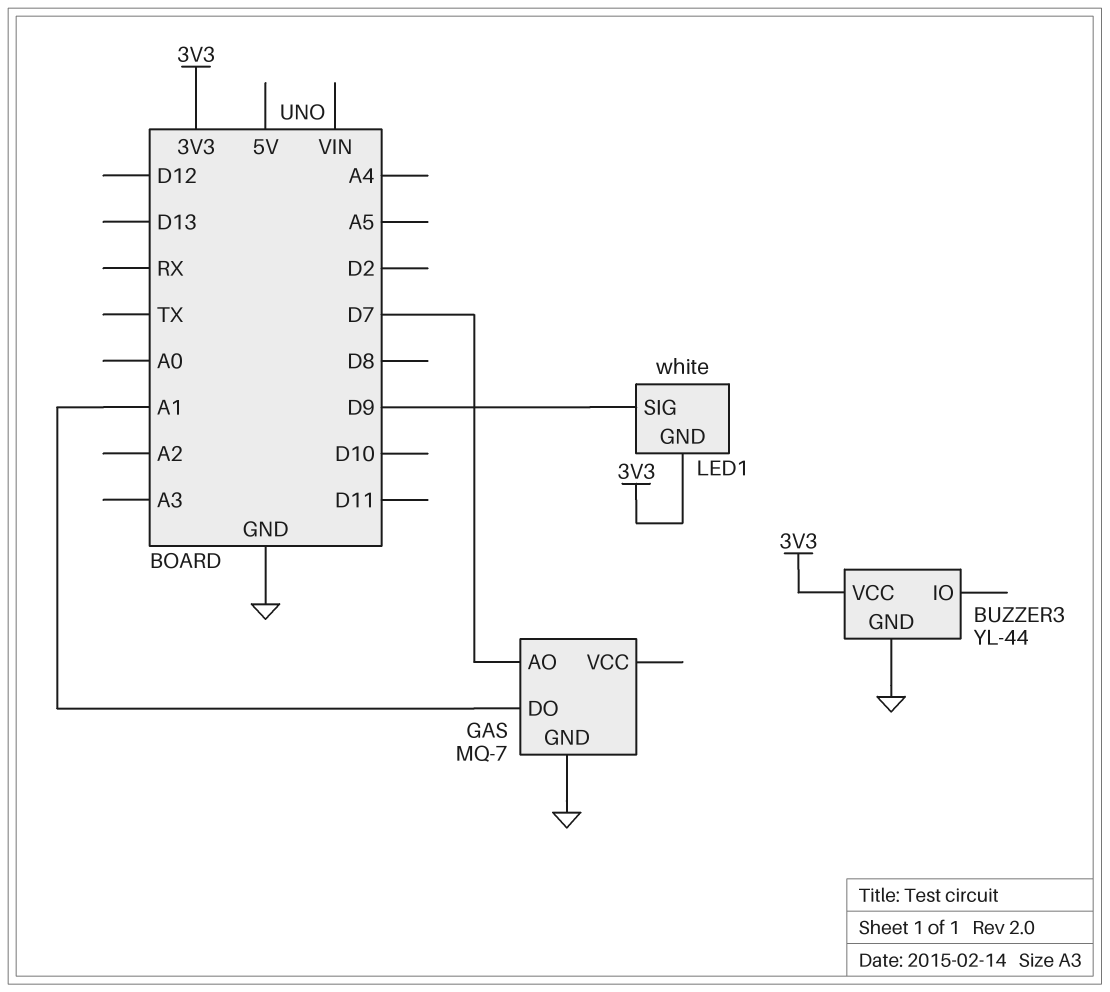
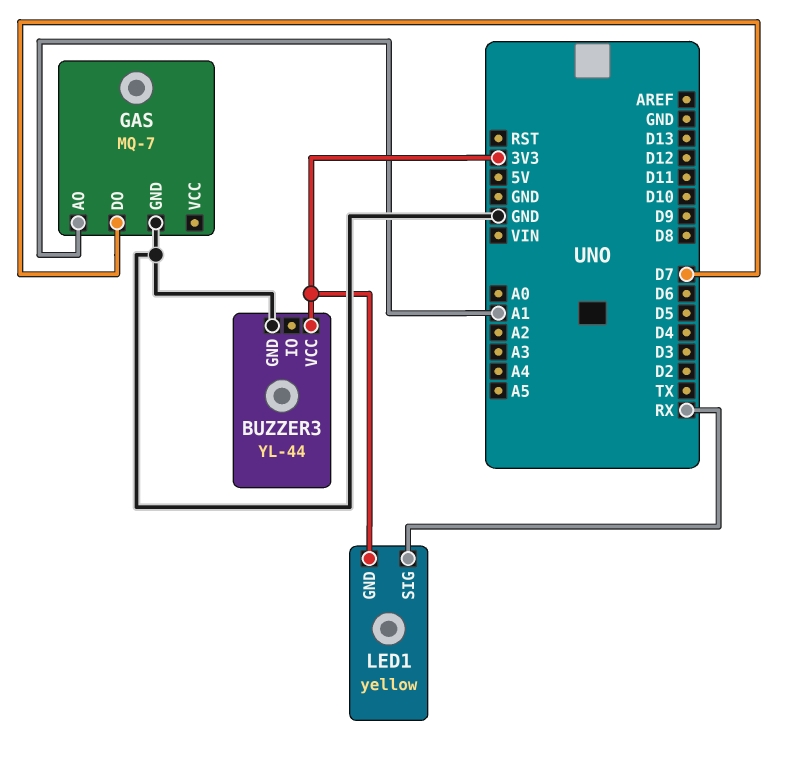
GAS pin AO: D7 -> A1
GAS pin DO: A1 -> D7
LED1: white -> yellow
LED1 pin SIG: D9 -> RX

